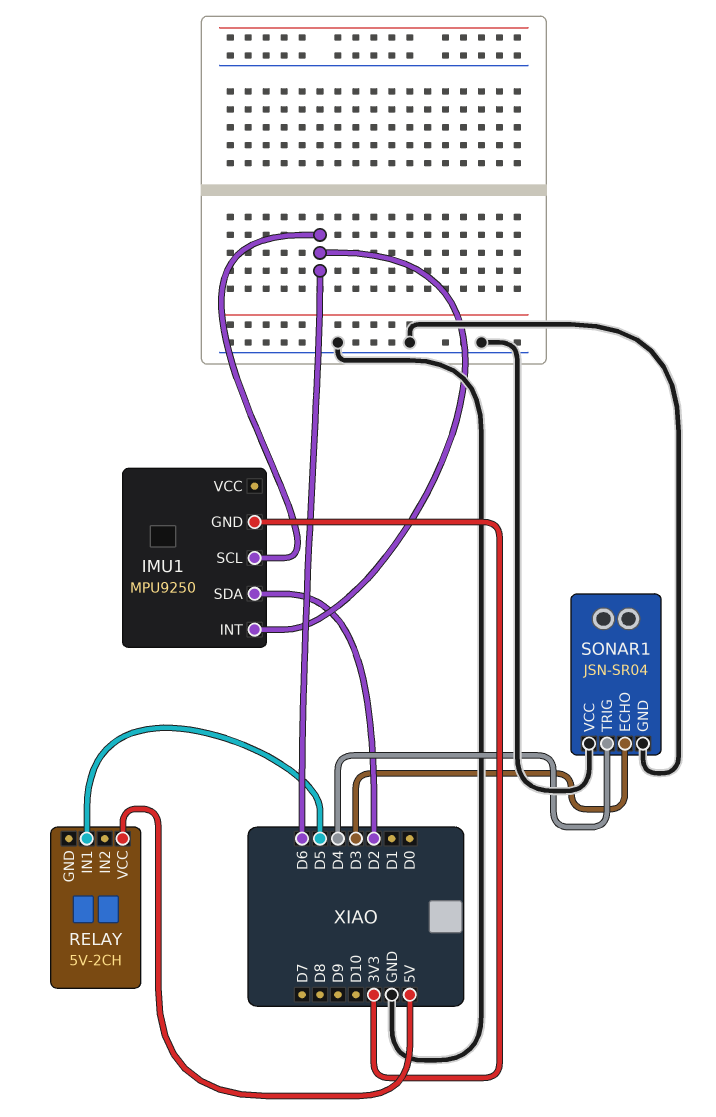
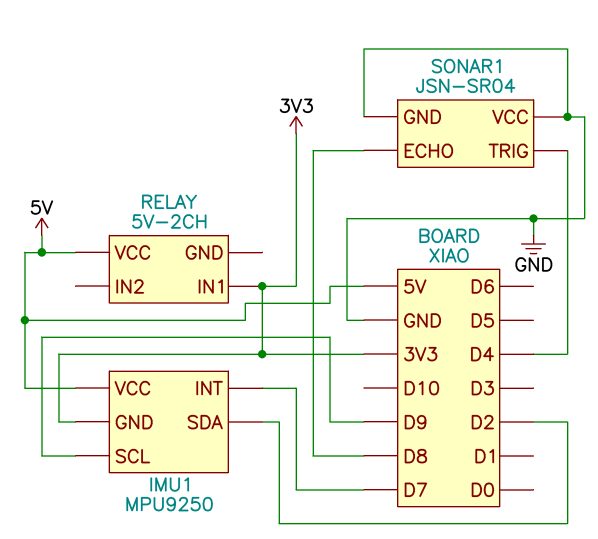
IMU1 pin INT: D6 -> D7
IMU1 pin SCL: D6 -> D9
IMU1 pin VCC: none -> 5V
RELAY pin IN1: D5 -> 3V3
SONAR1 pin ECHO: D3 -> D8

